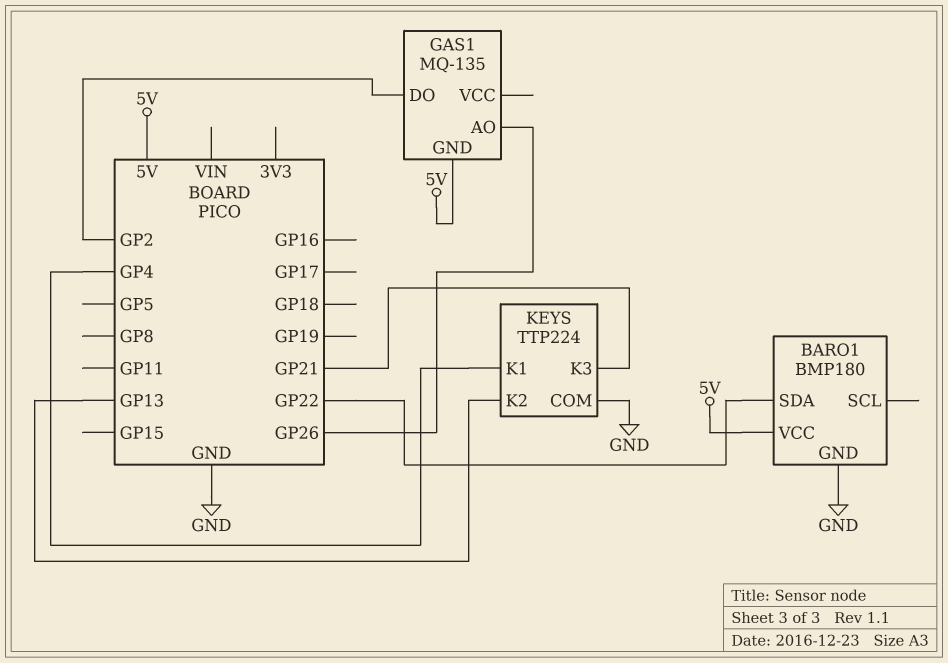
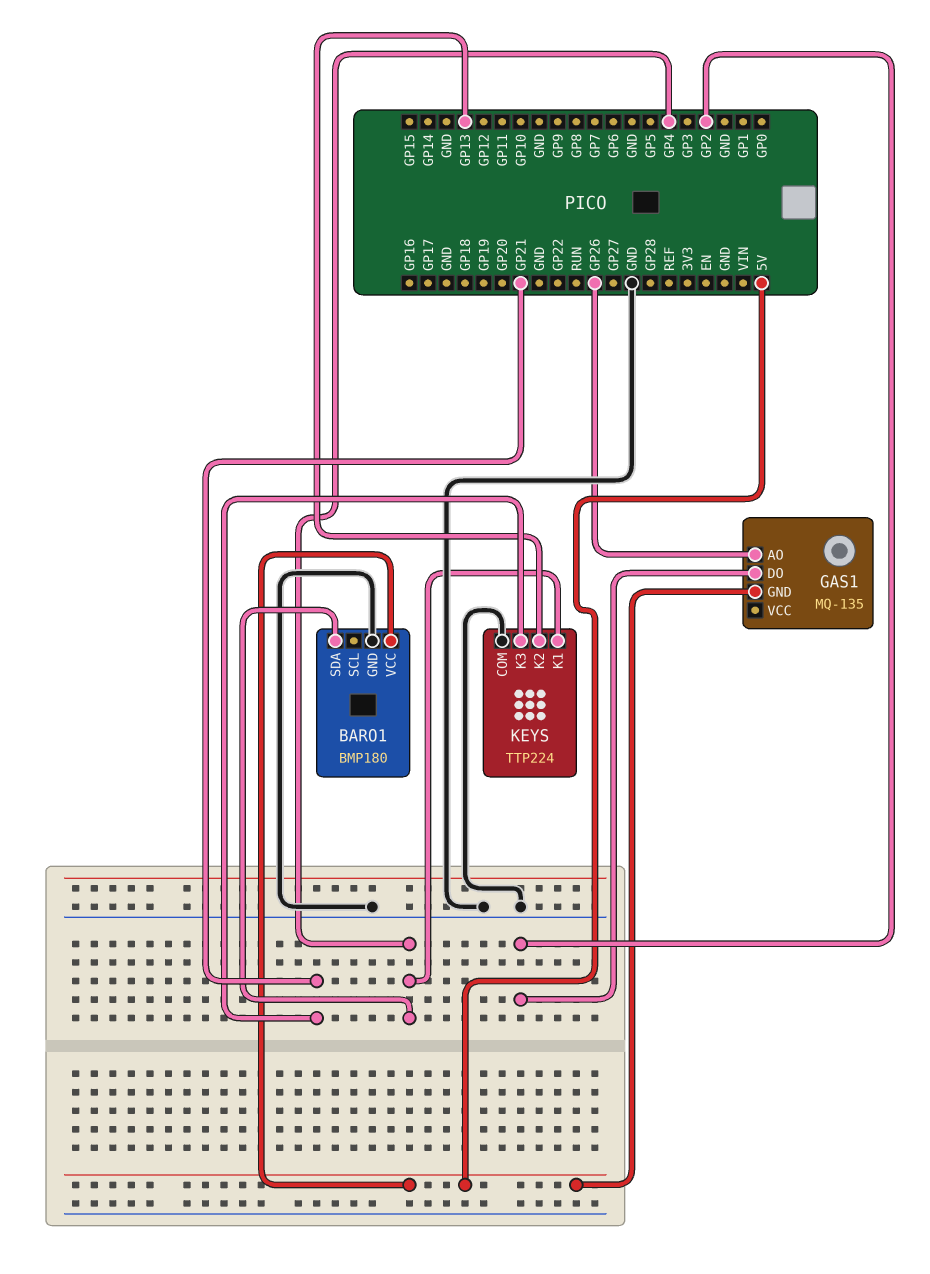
BARO1 pin SDA: GP22 -> GP4

